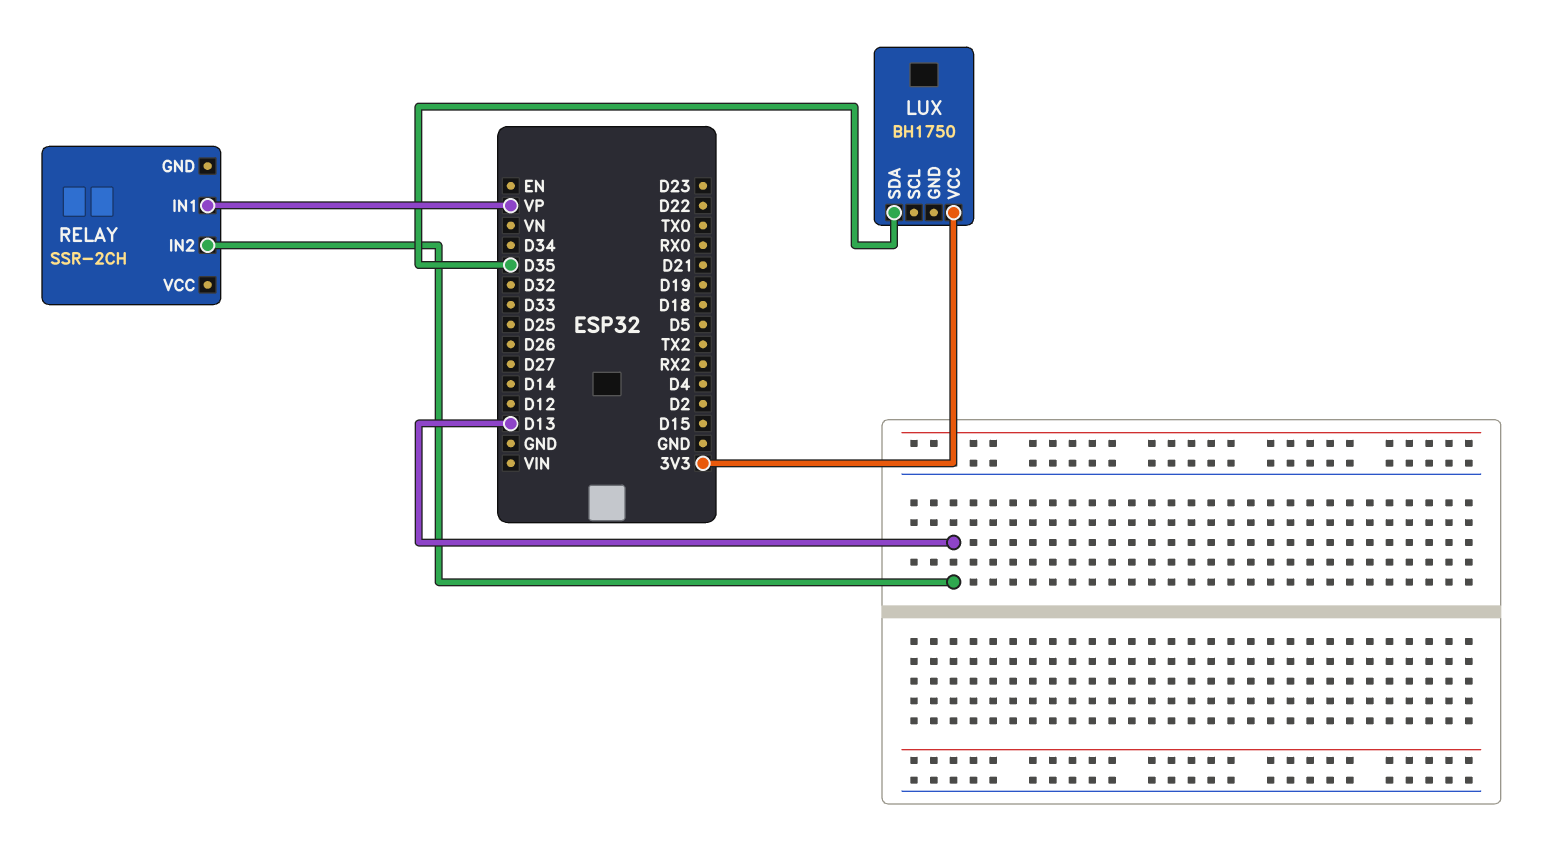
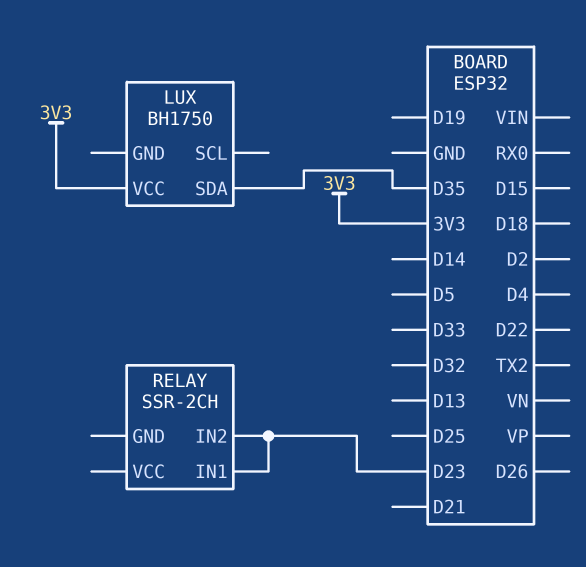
RELAY pin IN1: VP -> D23
RELAY pin IN2: D13 -> D23

